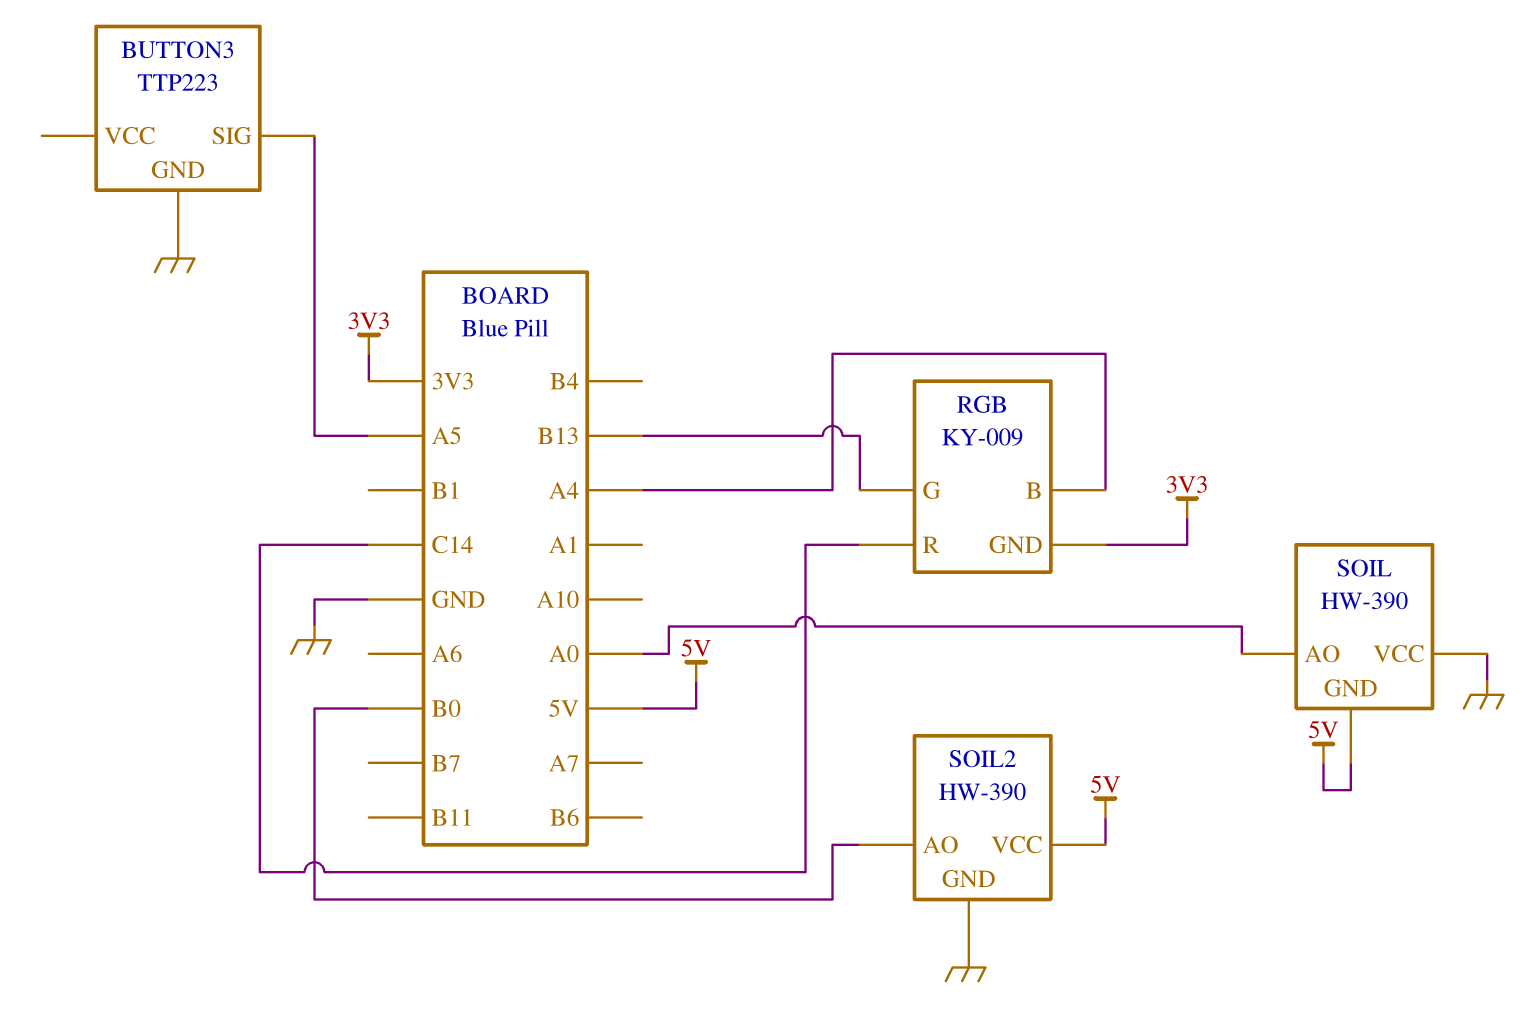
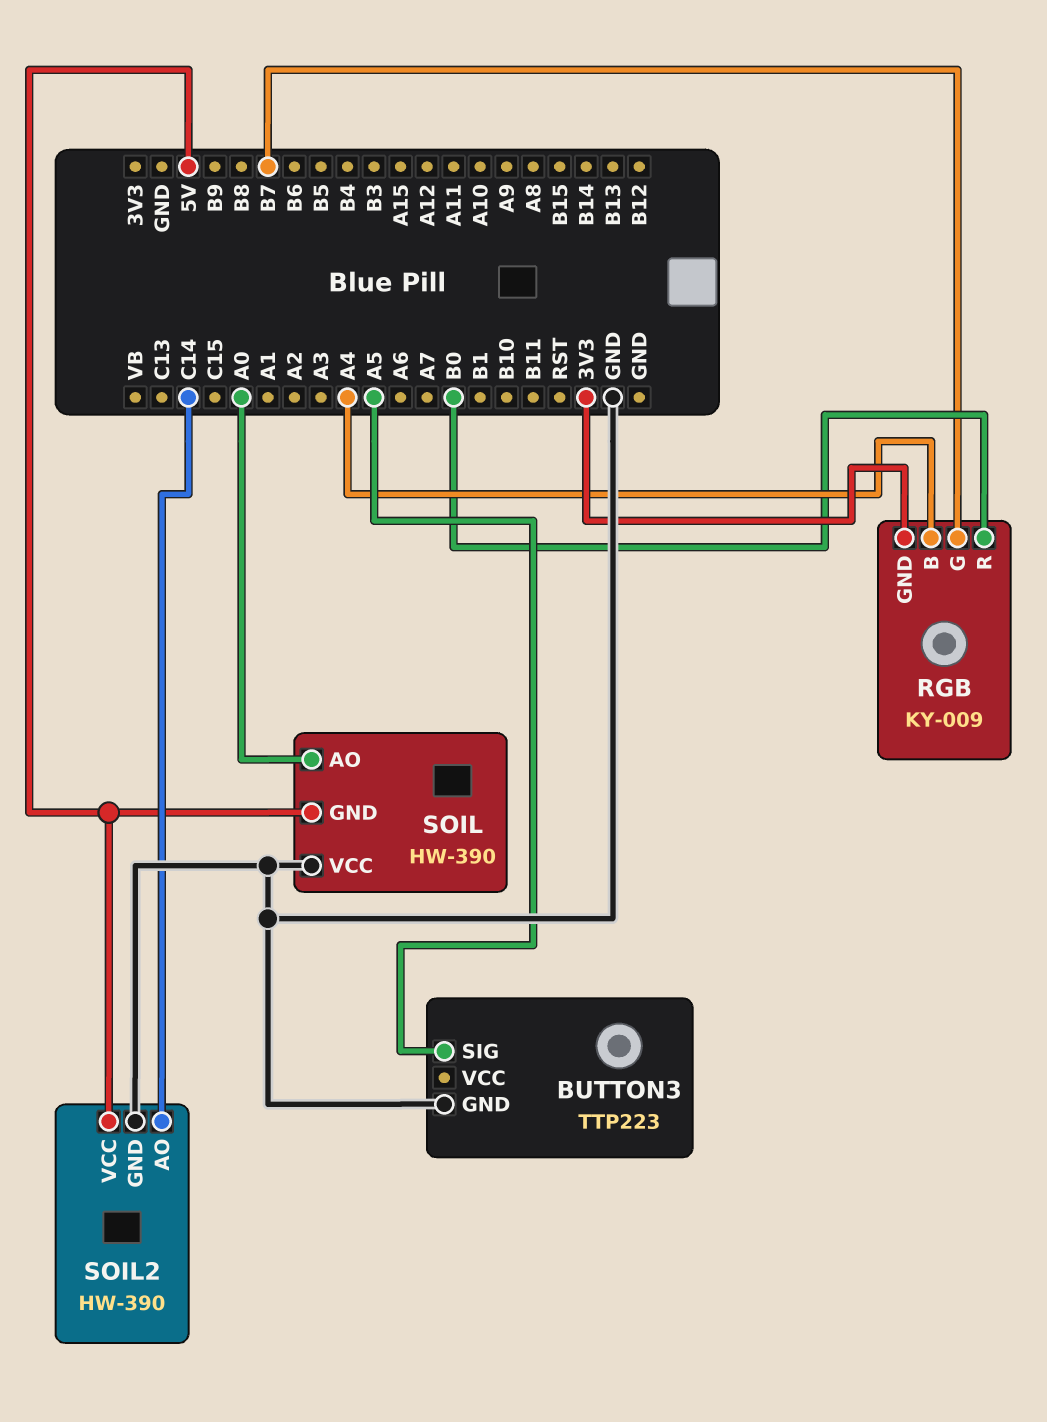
RGB pin G: B13 -> B7
RGB pin R: C14 -> B0
SOIL2 pin AO: B0 -> C14

